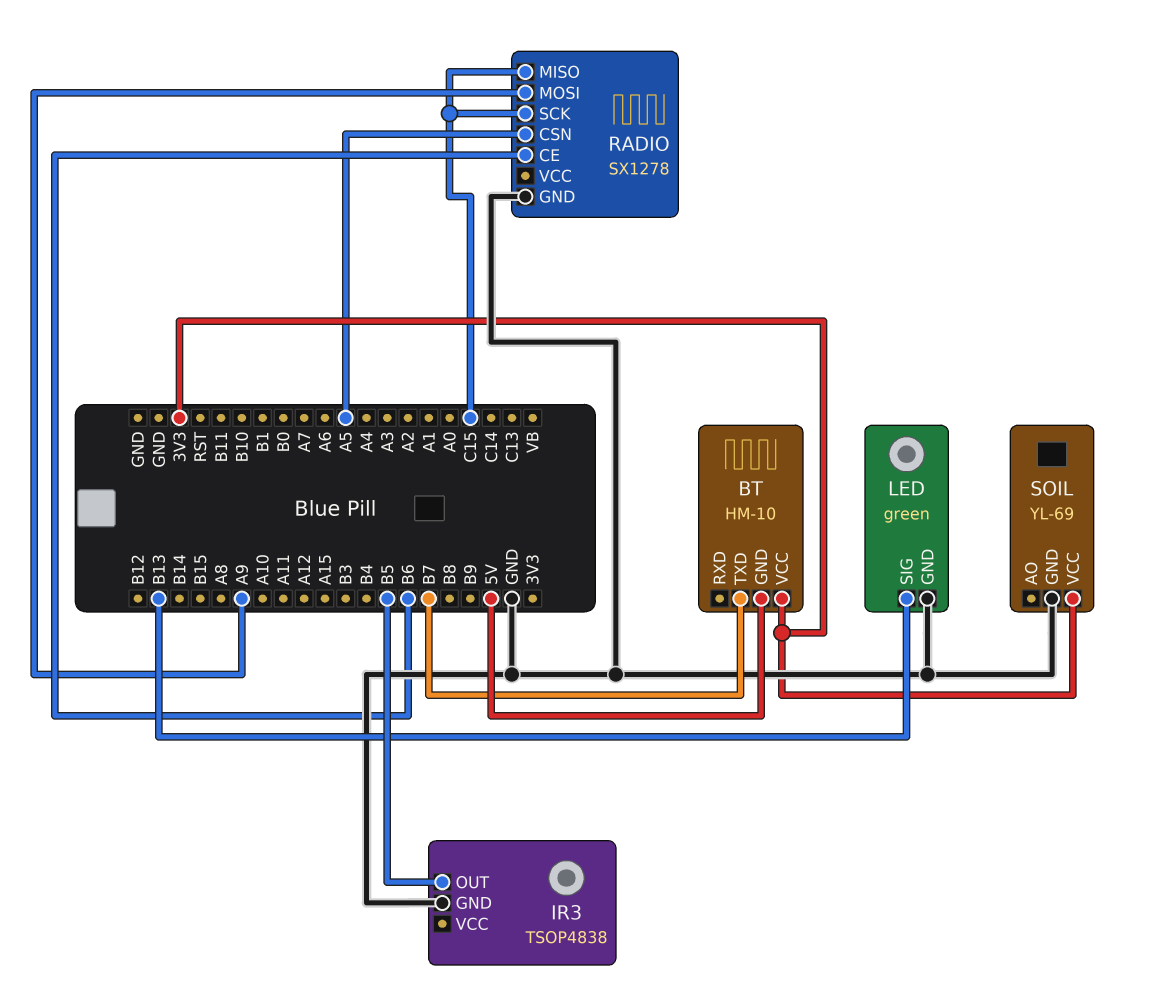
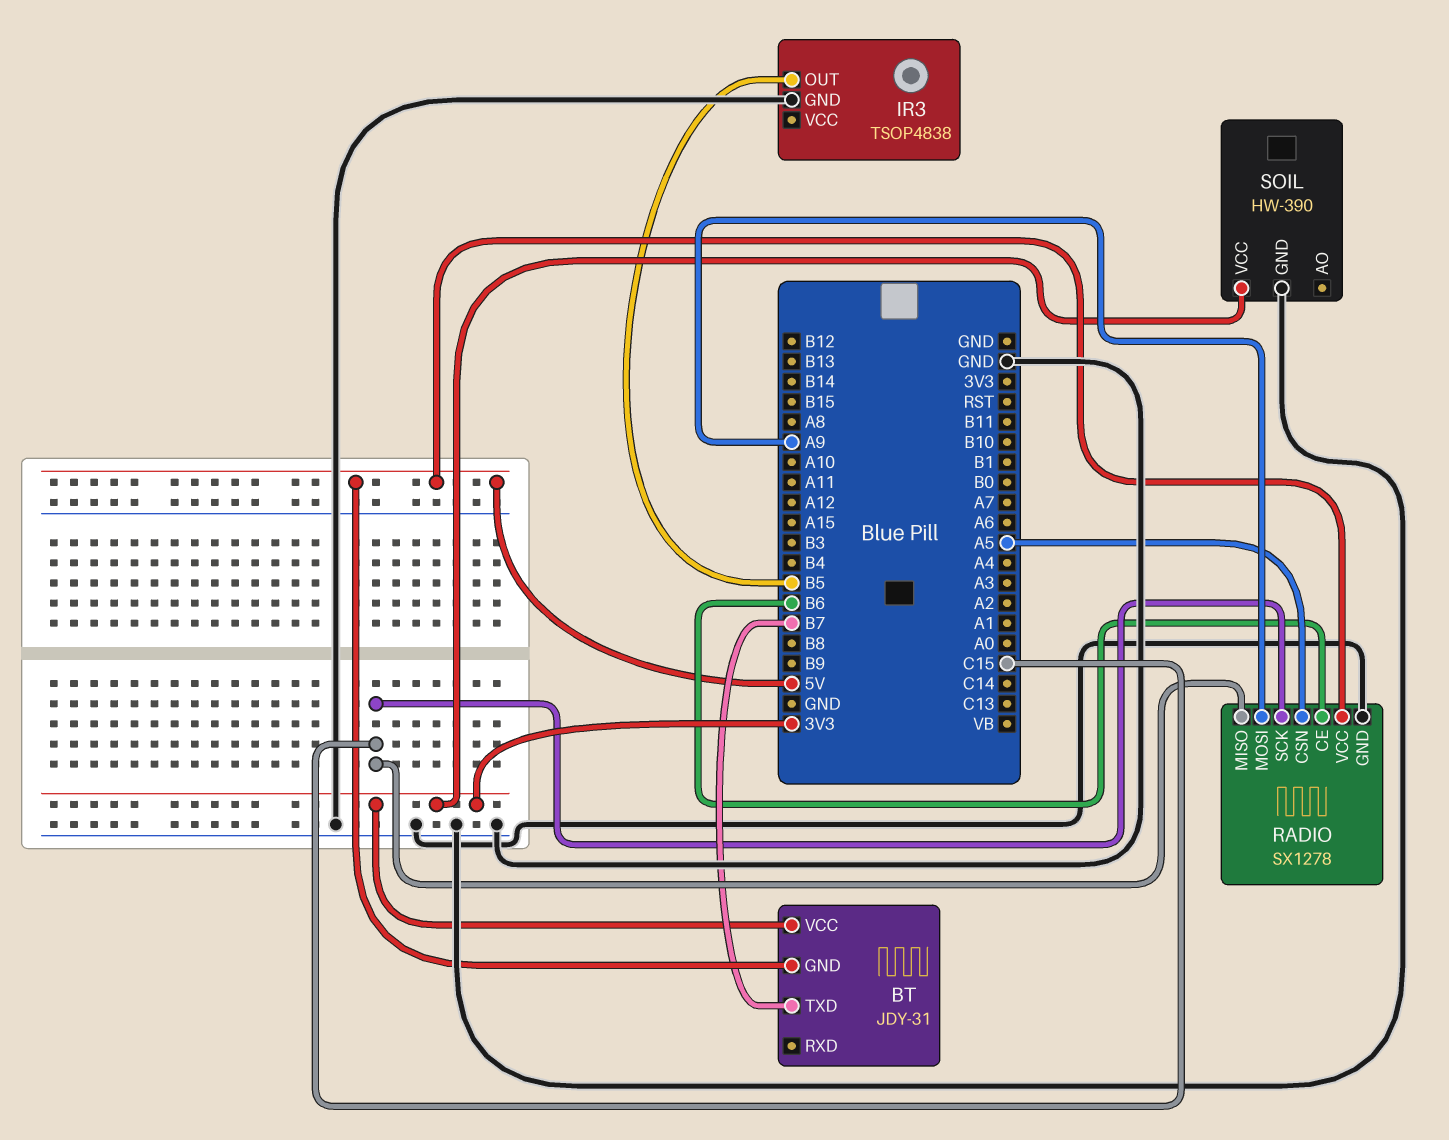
BT: HM-10 -> JDY-31
LED: green -> none
LED pin GND: GND -> none
LED pin SIG: B13 -> none
RADIO pin VCC: none -> 5V
SOIL: YL-69 -> HW-390

